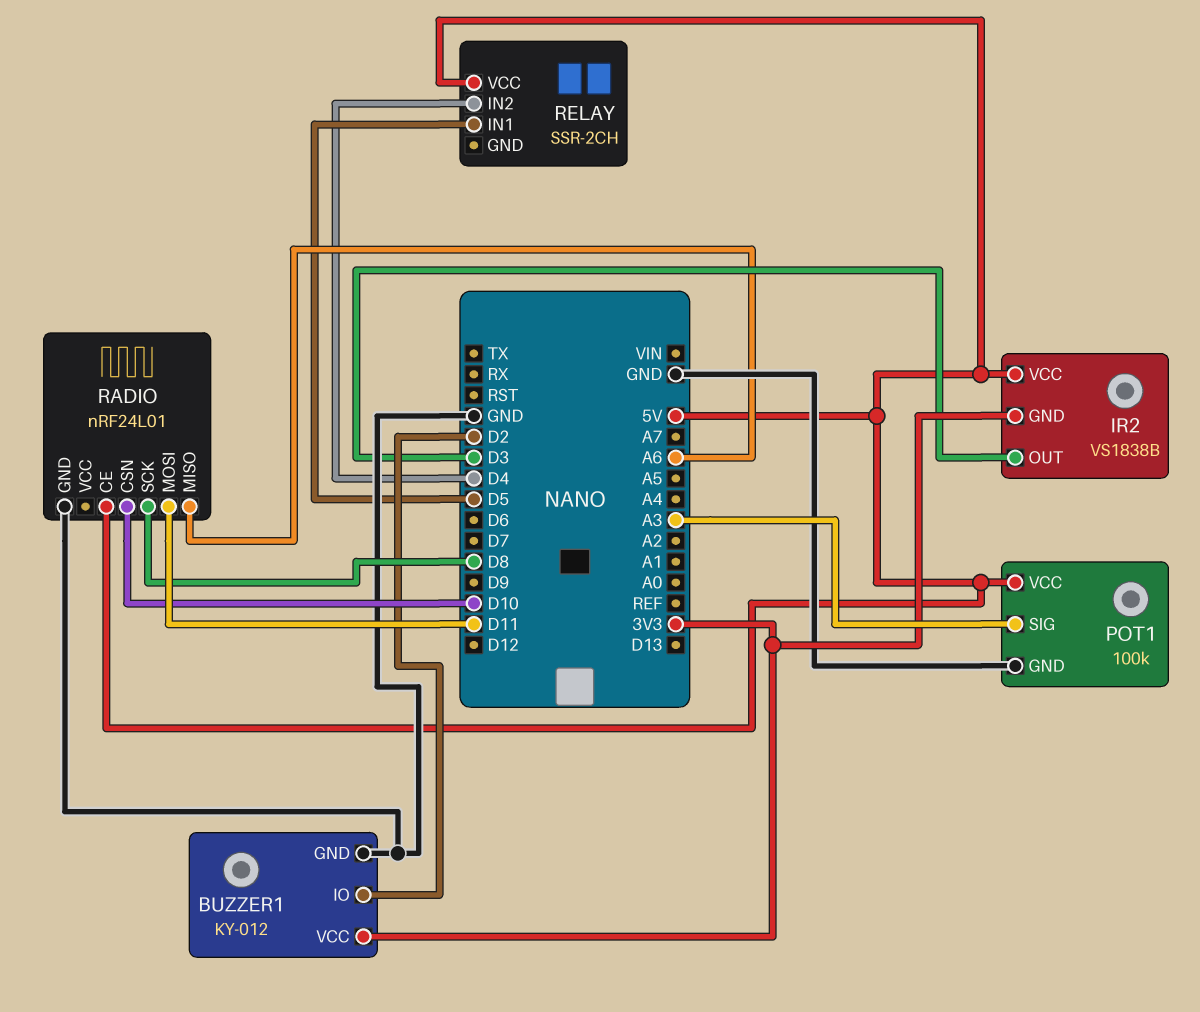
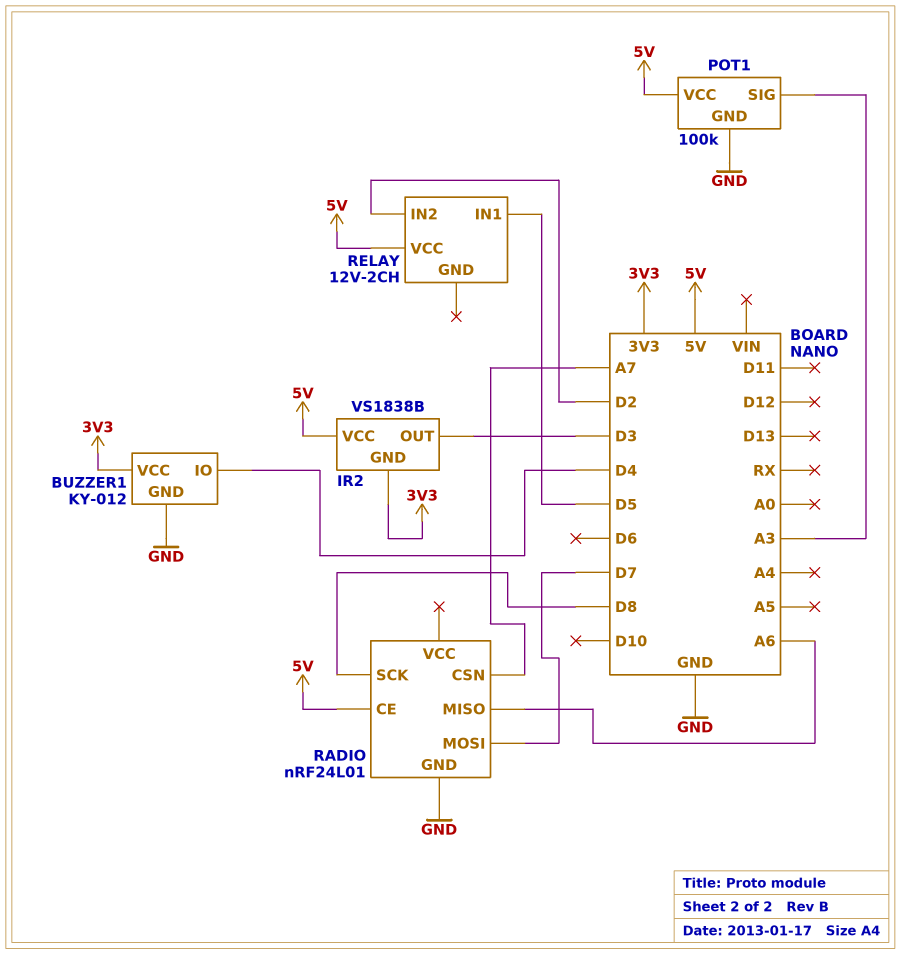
BUZZER1 pin IO: D2 -> D4
RADIO pin CSN: D10 -> A7
RADIO pin MOSI: D11 -> D7
RELAY: SSR-2CH -> 12V-2CH
RELAY pin IN2: D4 -> D2

